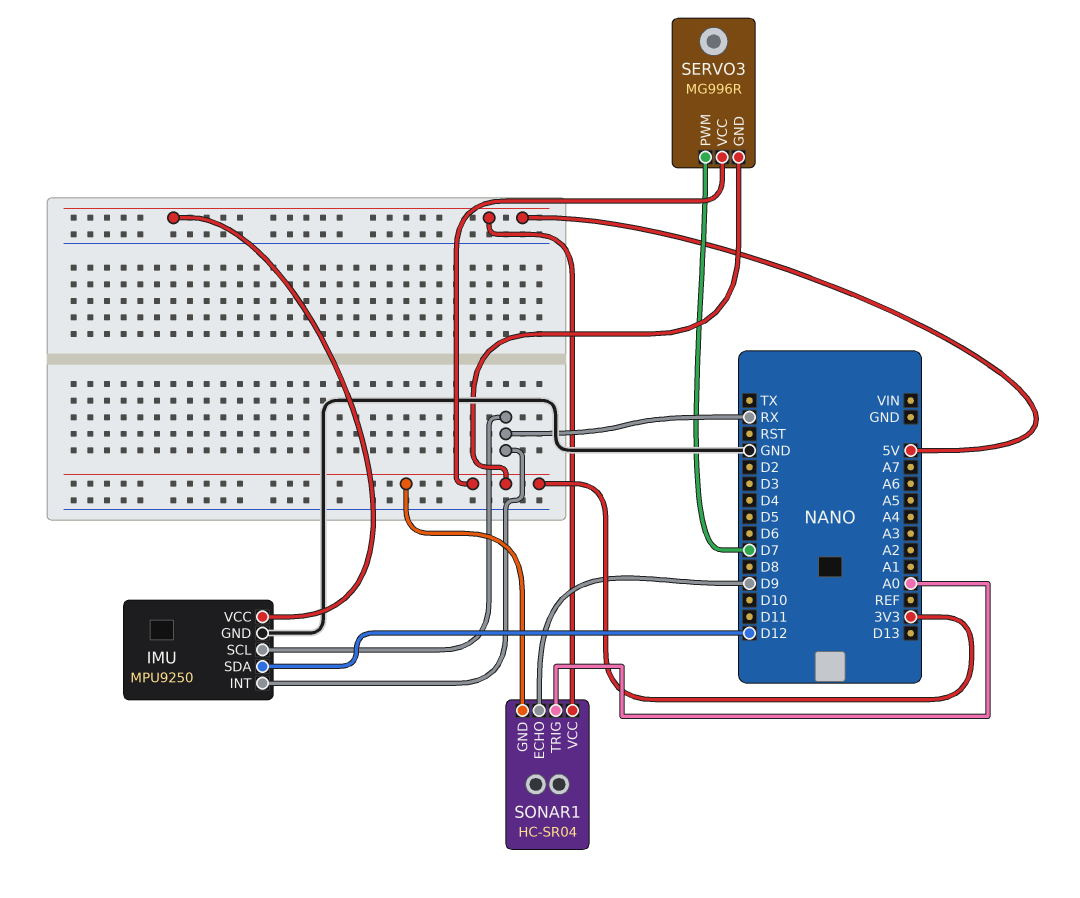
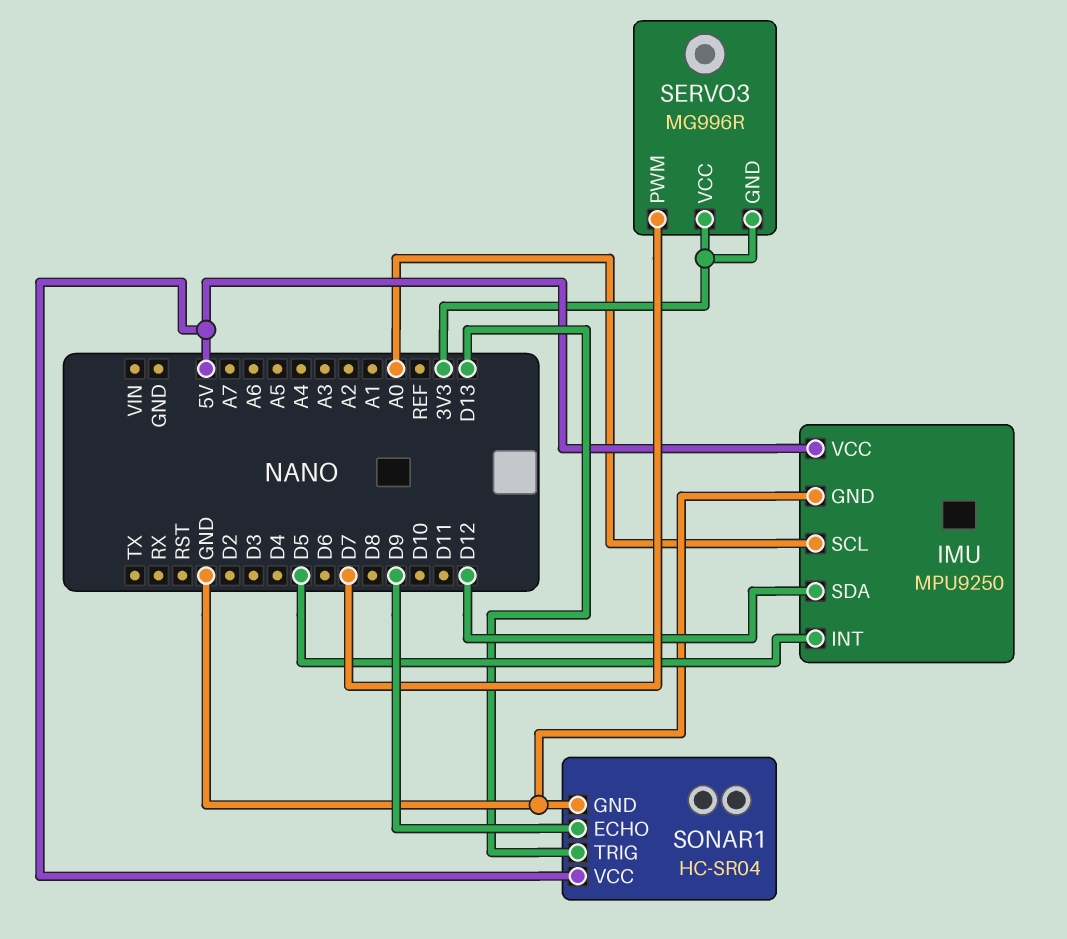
IMU pin INT: RX -> D5
IMU pin SCL: RX -> A0
SONAR1 pin GND: 3V3 -> GND
SONAR1 pin TRIG: A0 -> D13

